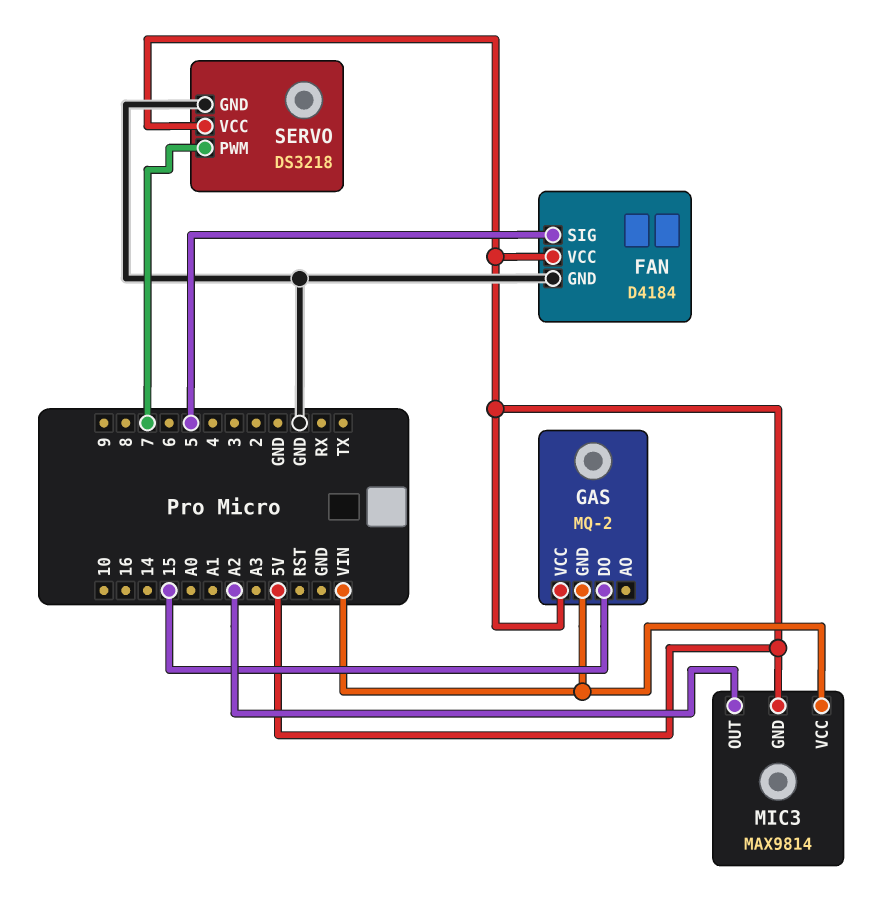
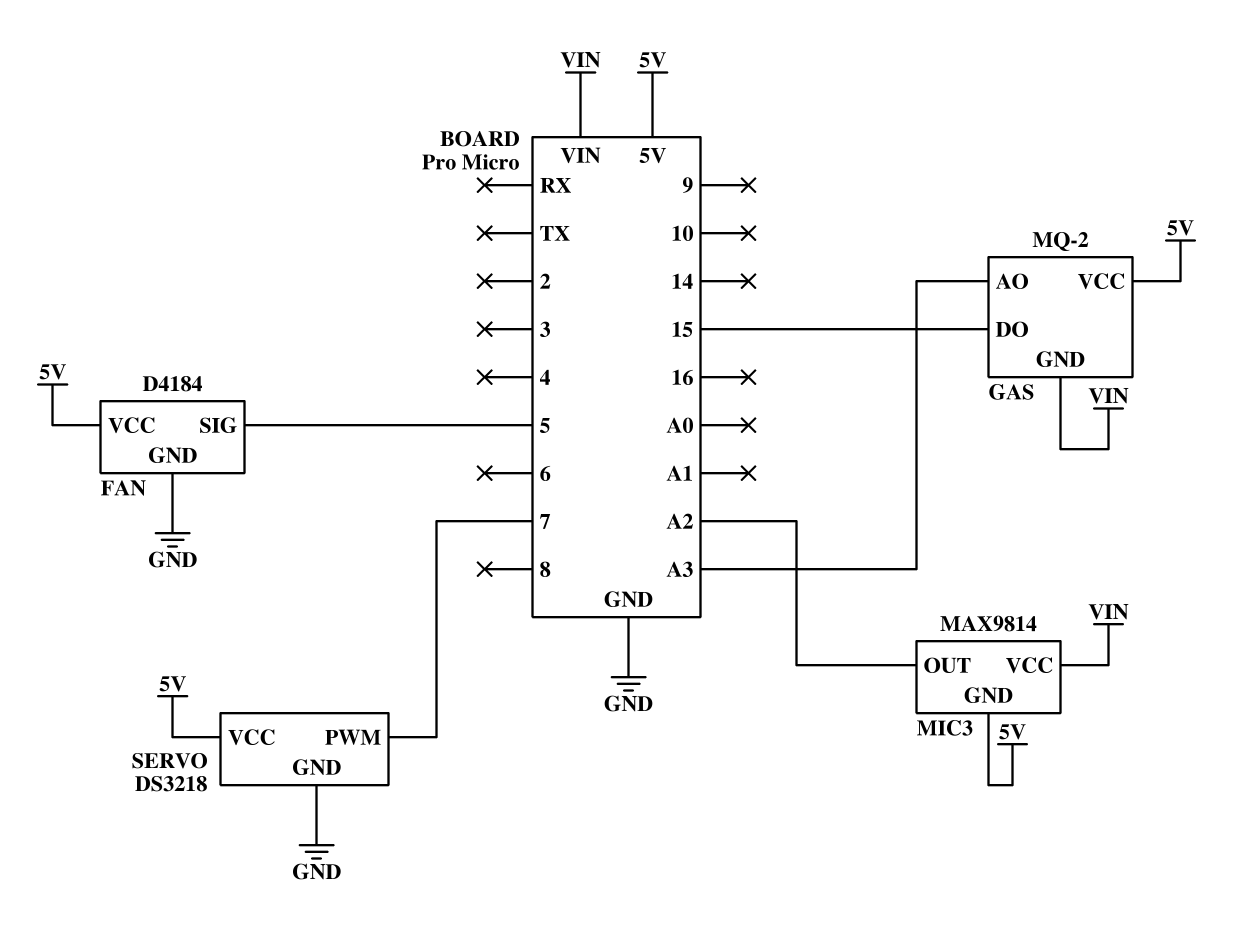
GAS pin AO: none -> A3

